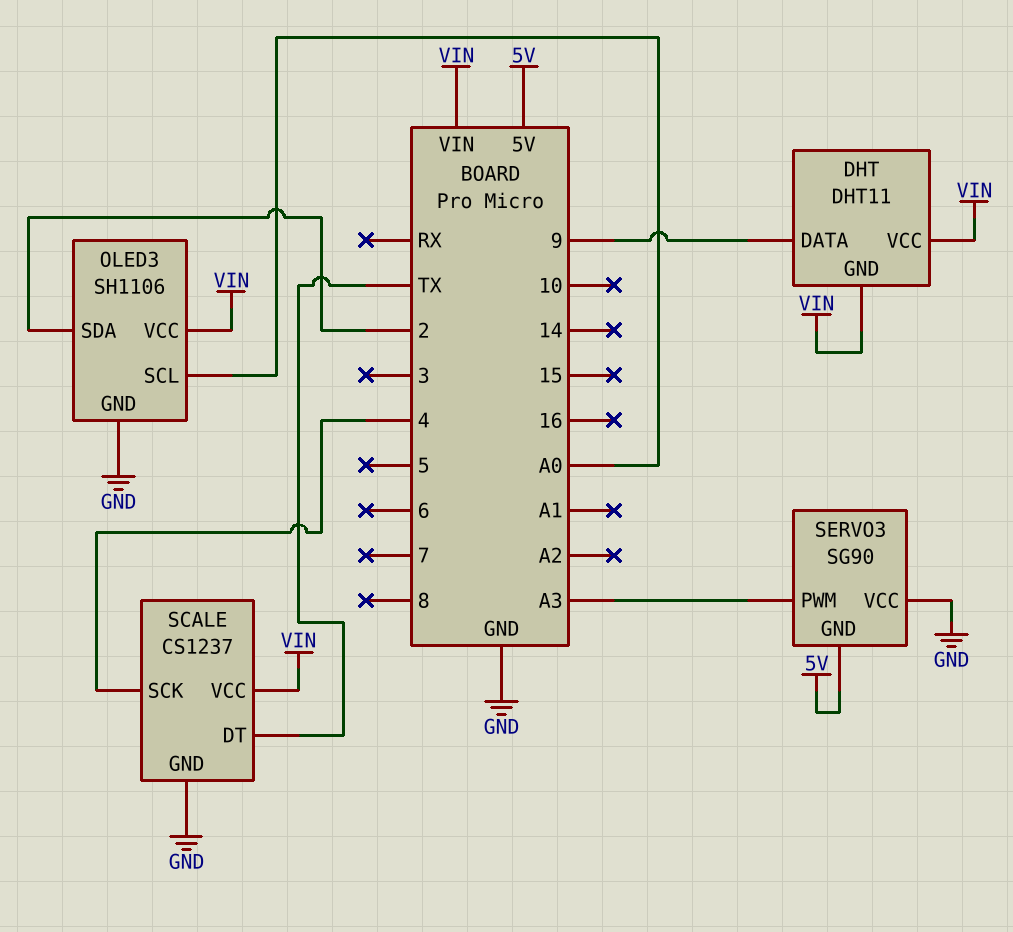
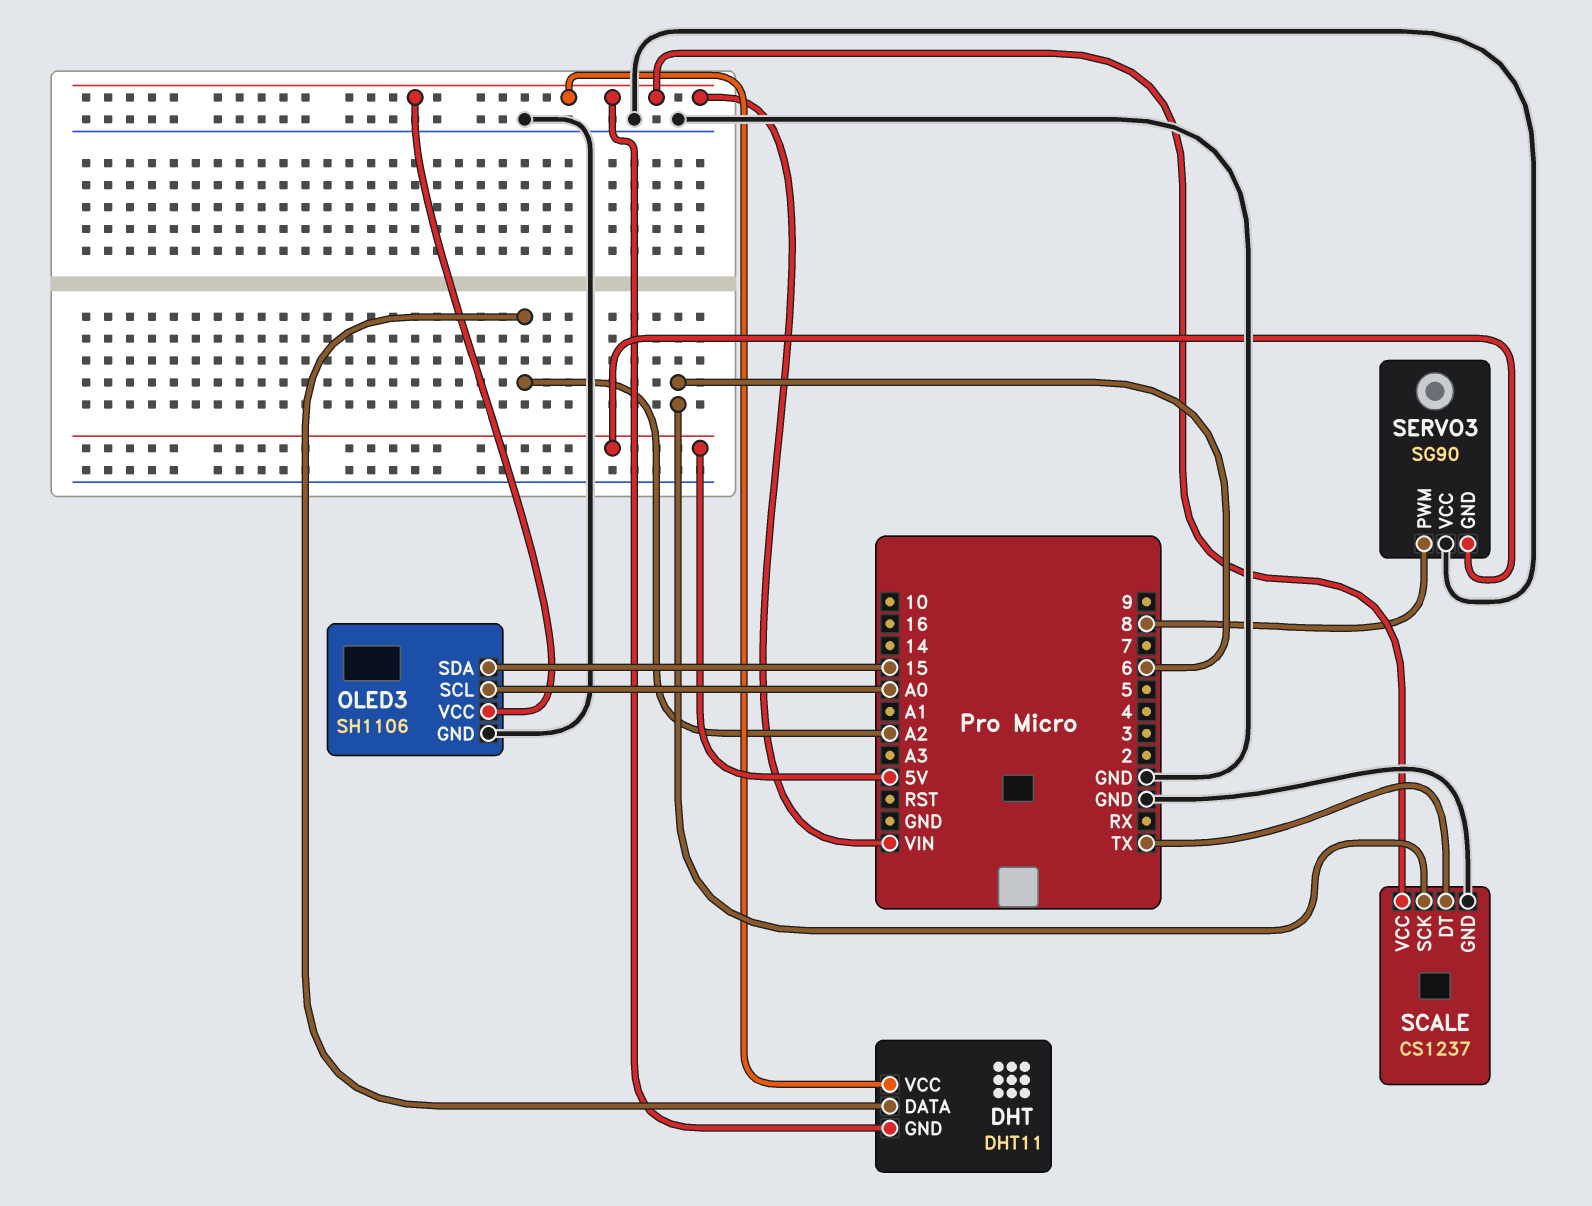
DHT pin DATA: 9 -> A2
OLED3 pin SDA: 2 -> 15
SCALE pin SCK: 4 -> 6
SERVO3 pin PWM: A3 -> 8

